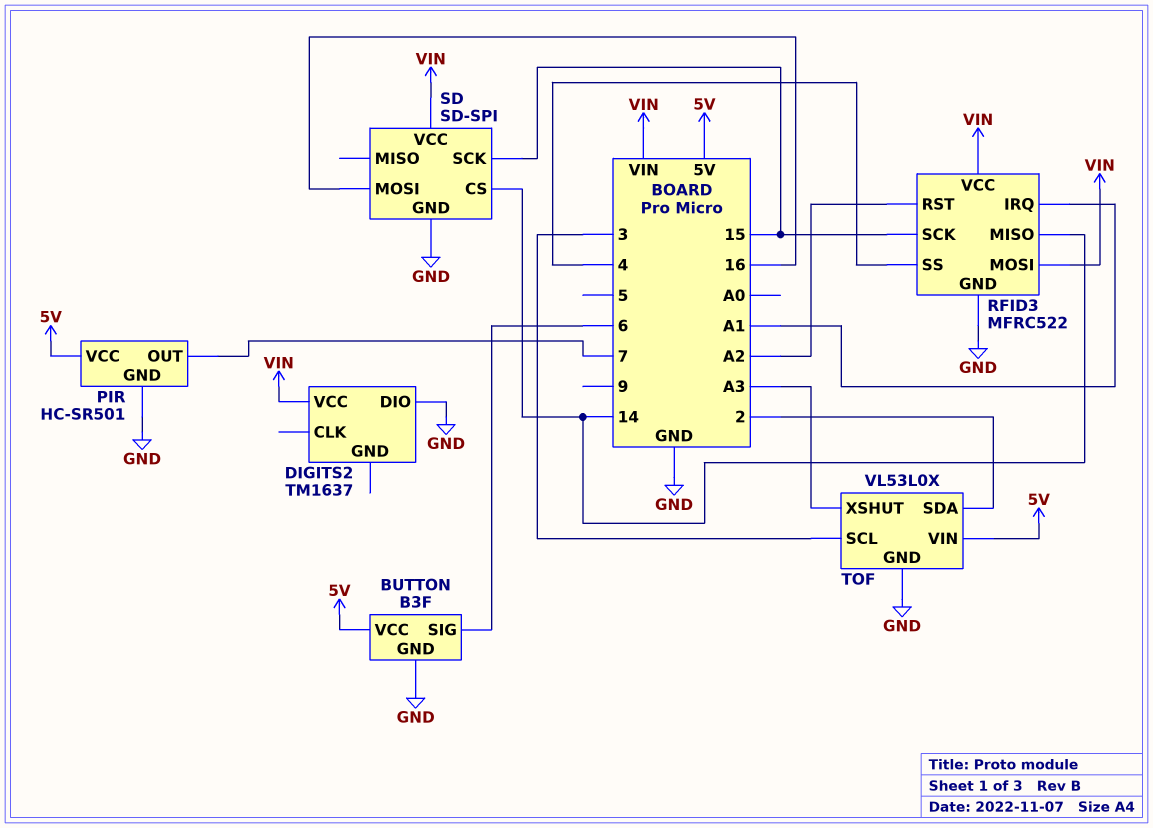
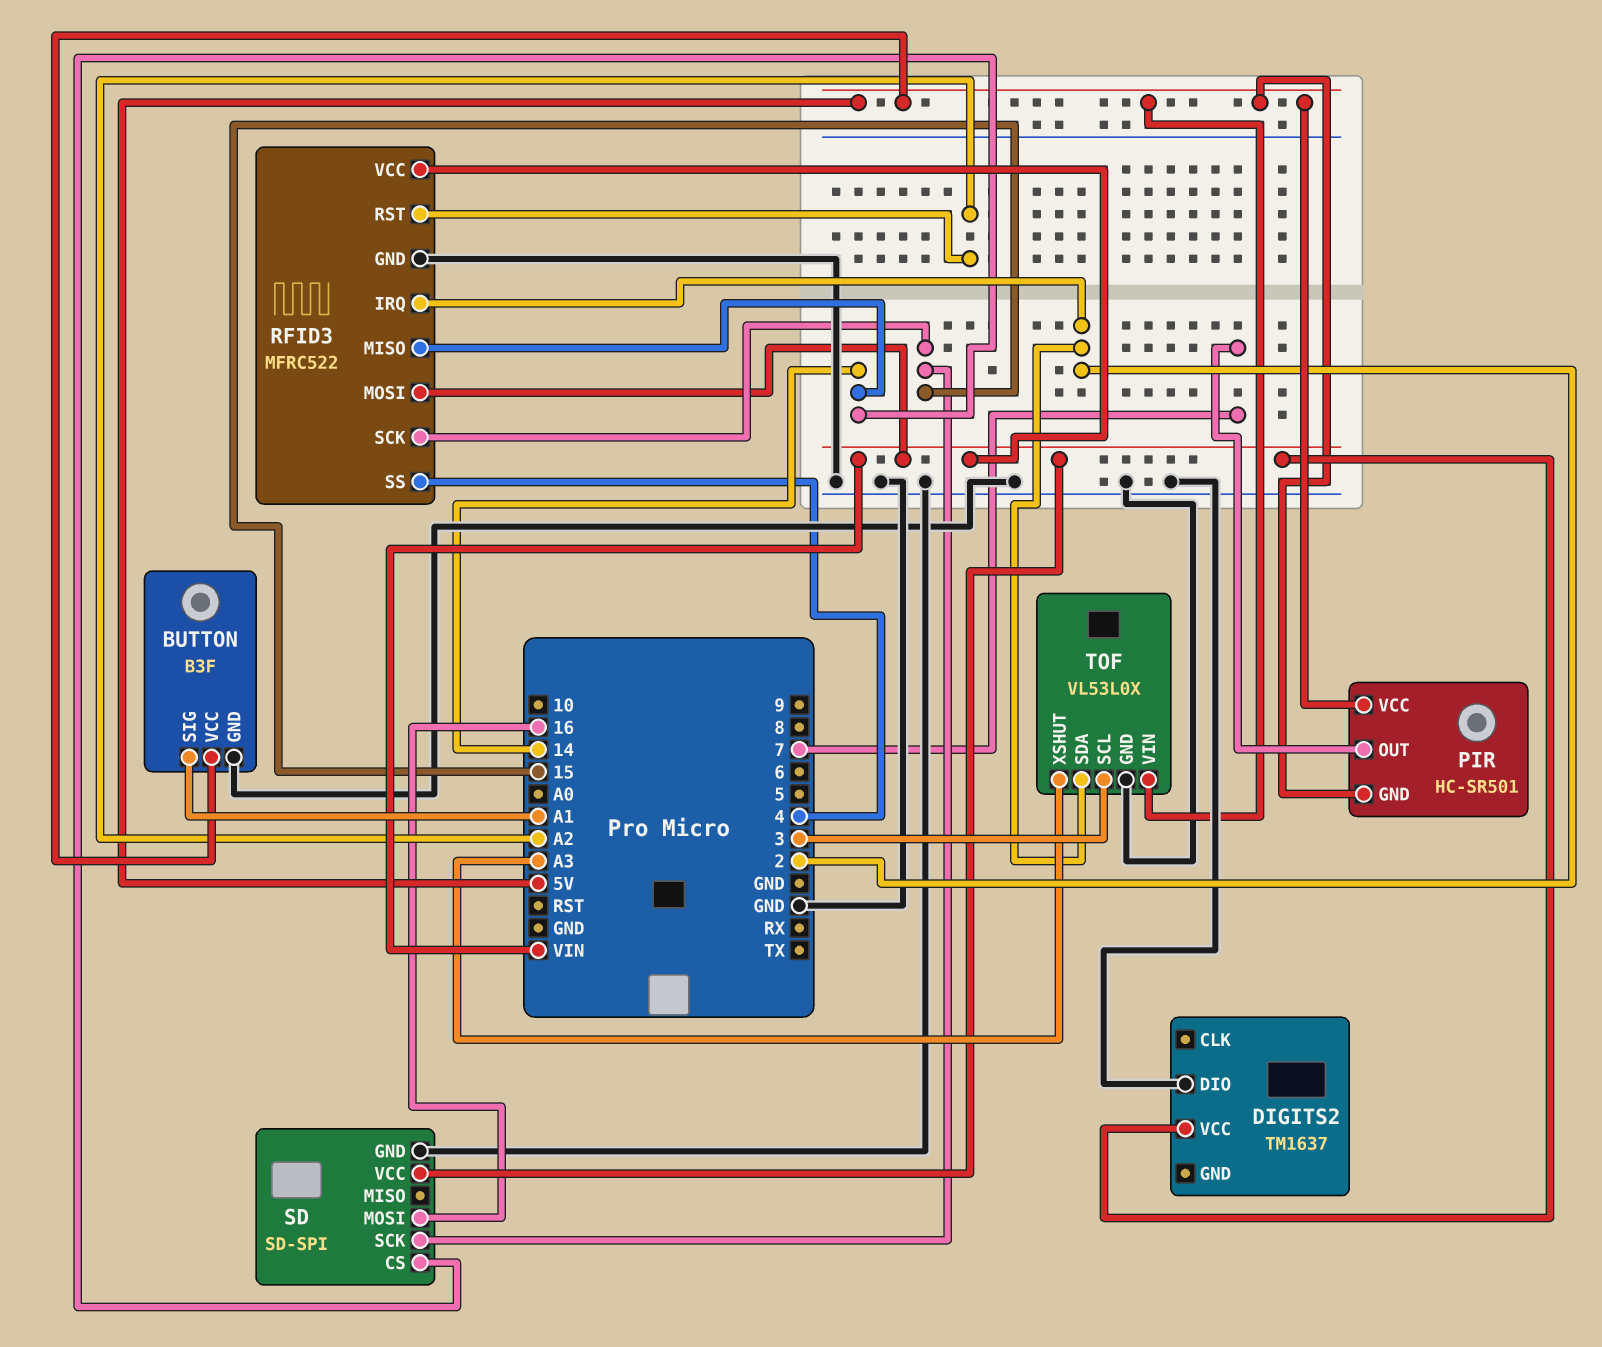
BUTTON pin SIG: 6 -> A1
PIR pin GND: GND -> 5V
RFID3 pin IRQ: A1 -> 2

